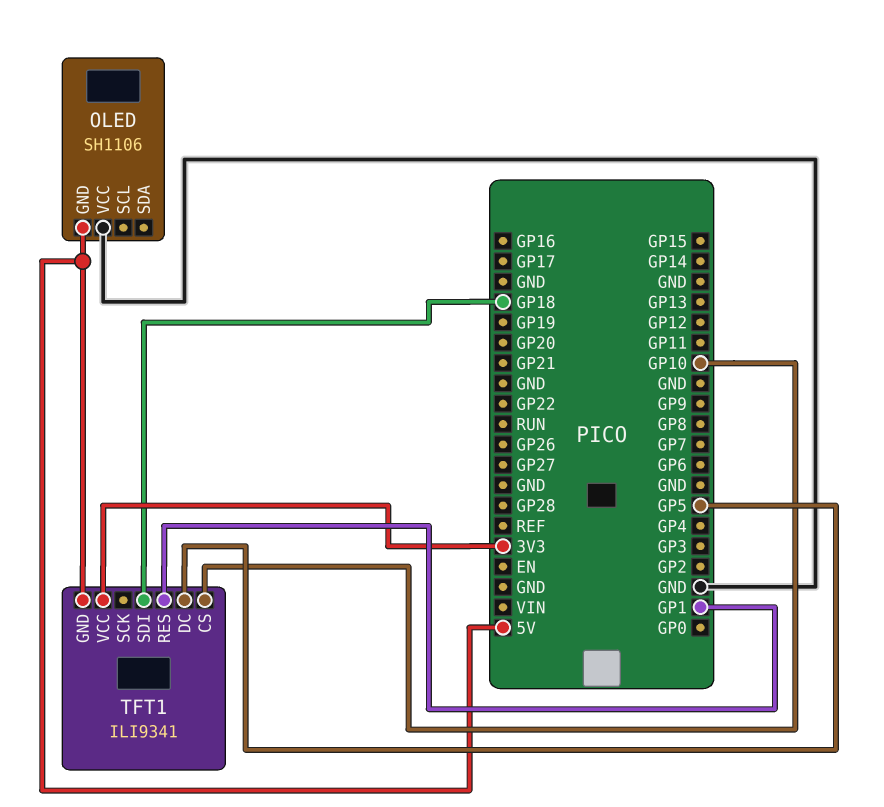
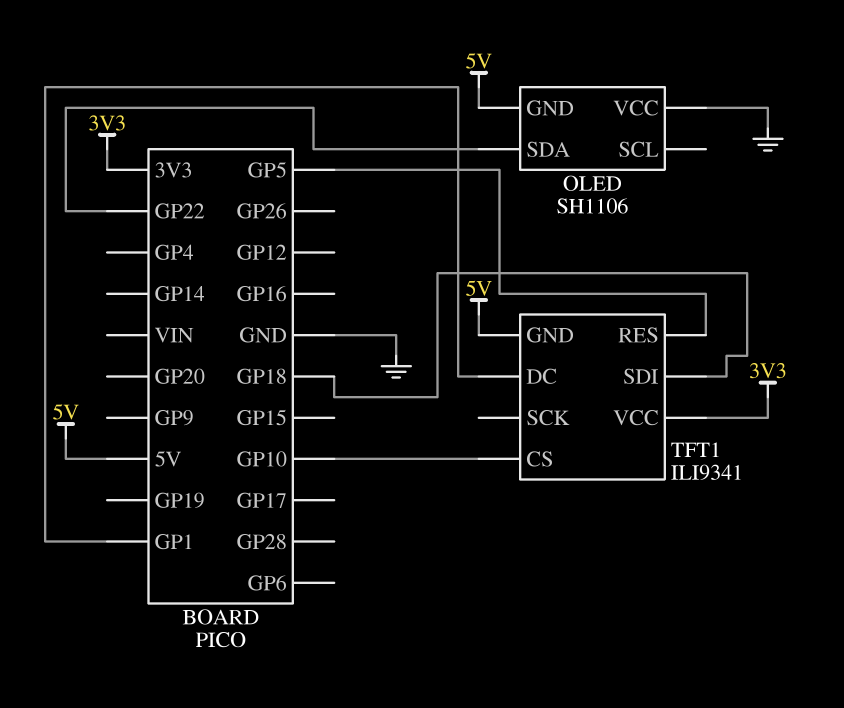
OLED pin SDA: none -> GP22
TFT1 pin DC: GP5 -> GP1
TFT1 pin RES: GP1 -> GP5

